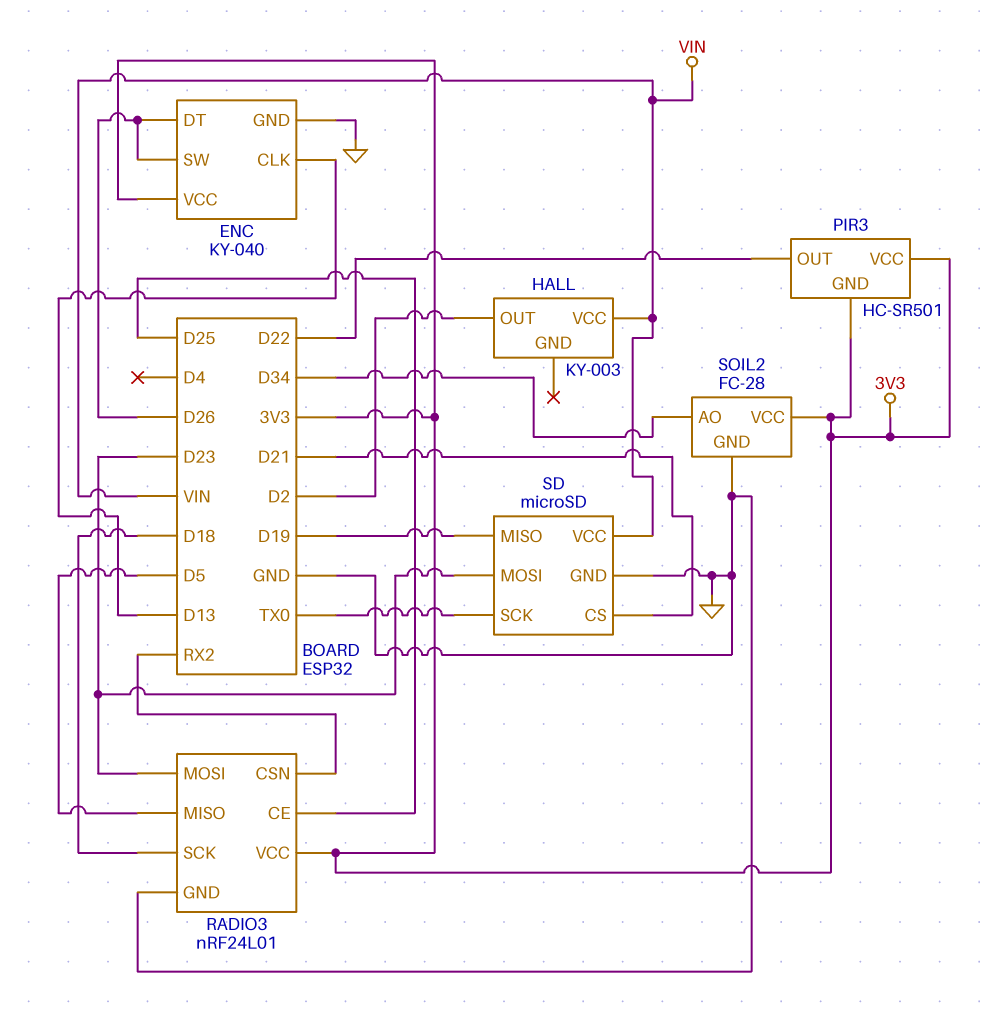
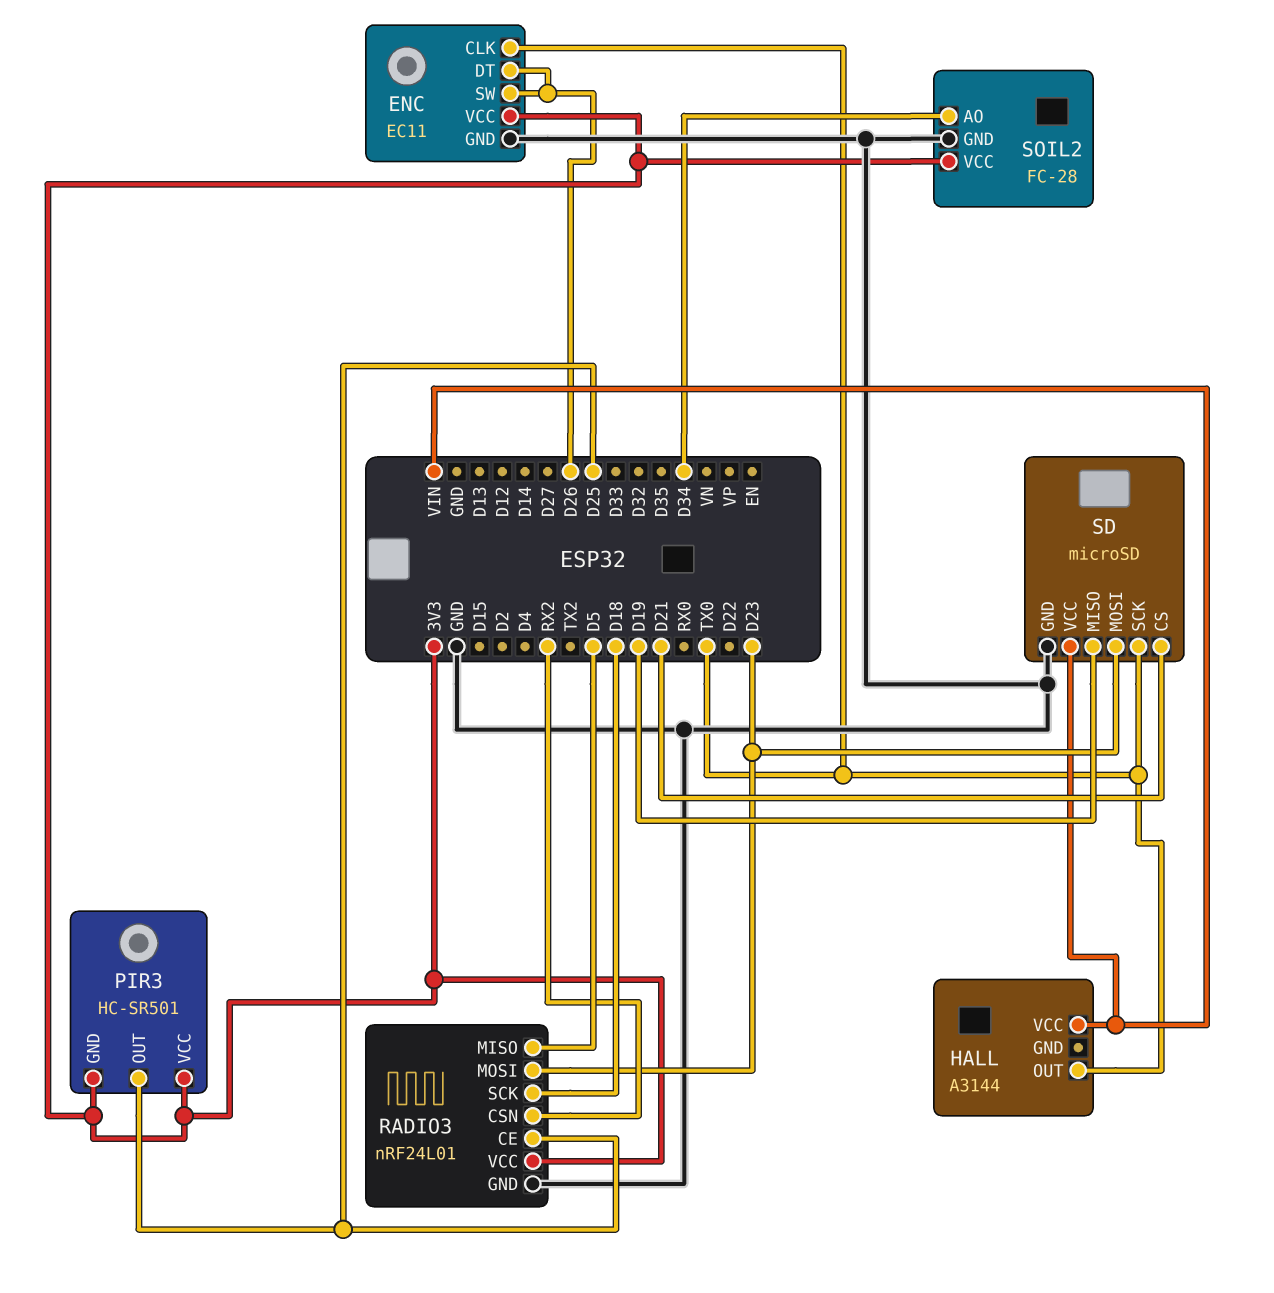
ENC: KY-040 -> EC11
ENC pin CLK: D13 -> TX0
HALL: KY-003 -> A3144
HALL pin OUT: D2 -> TX0
PIR3 pin OUT: D22 -> D25

